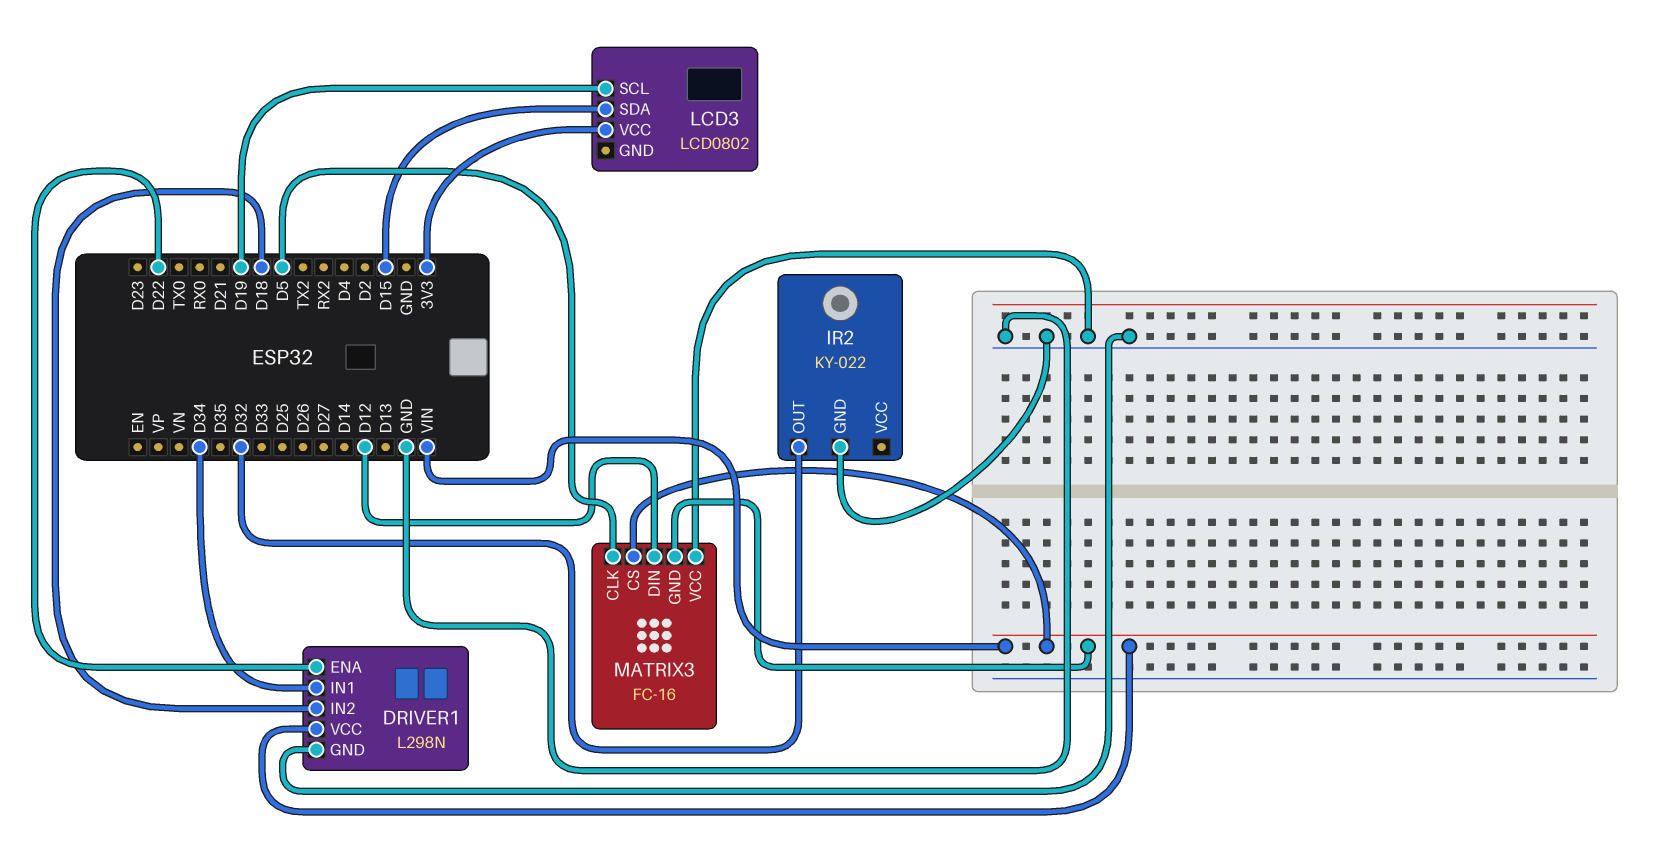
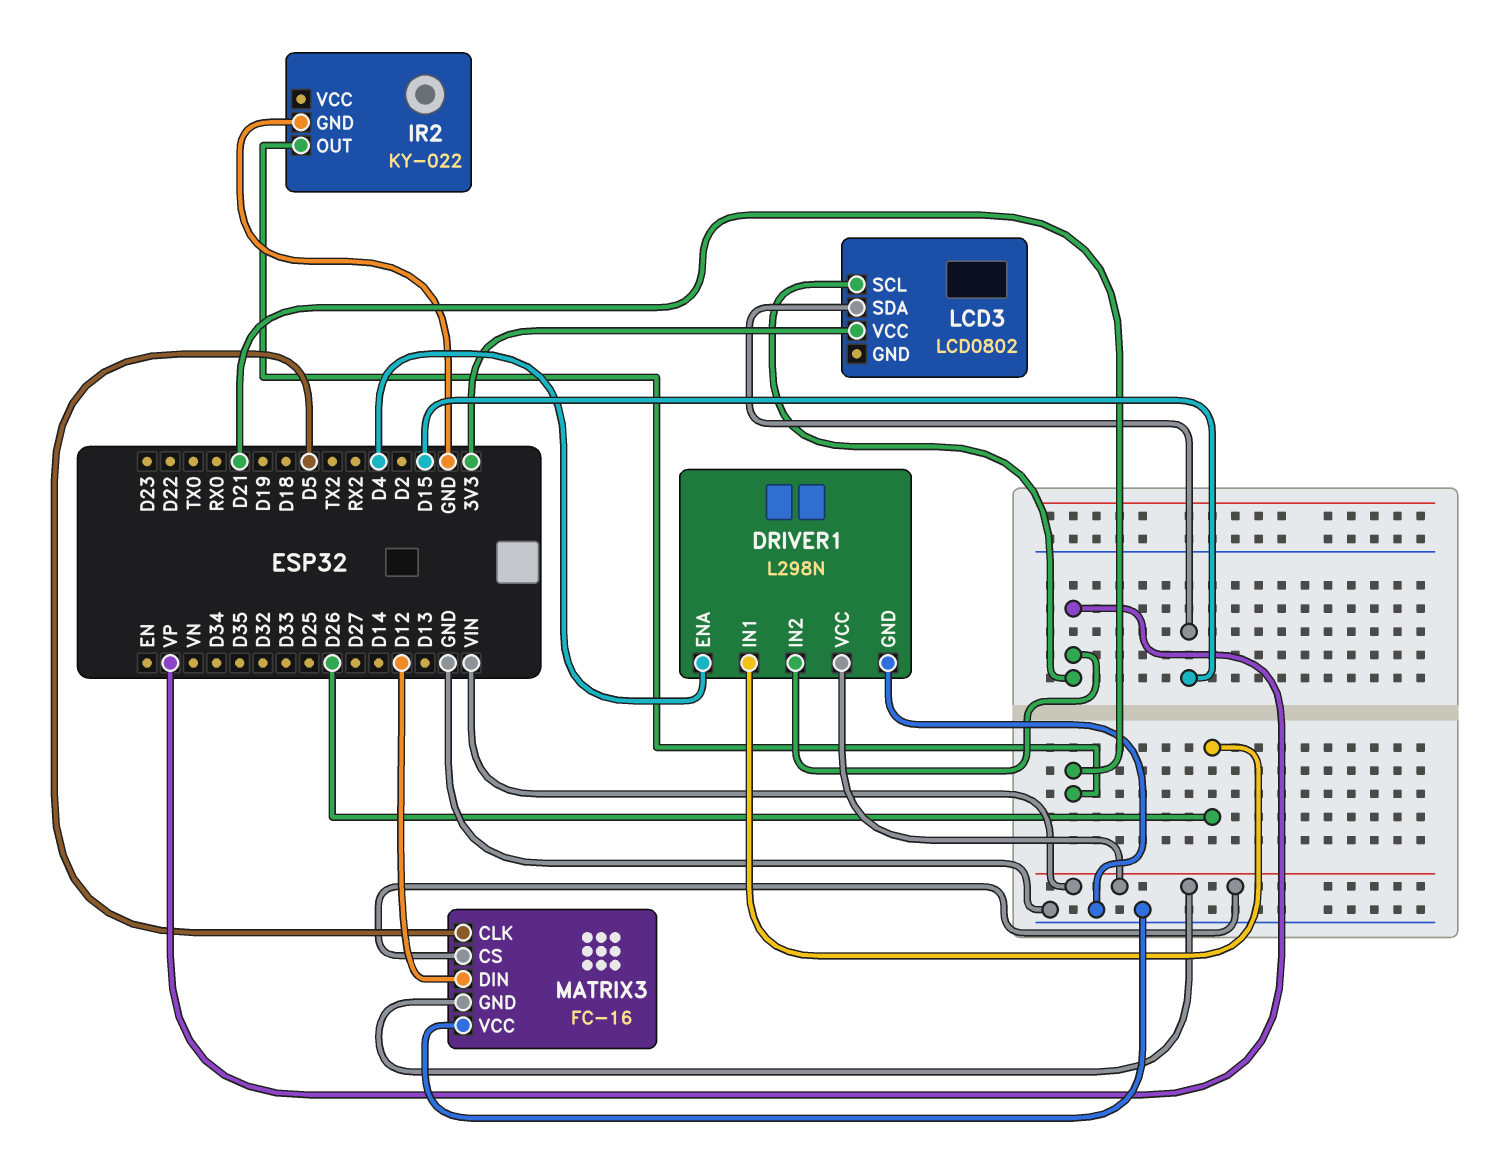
DRIVER1 pin ENA: D22 -> D4
DRIVER1 pin IN1: D34 -> D26
DRIVER1 pin IN2: D18 -> VP
IR2 pin OUT: D32 -> D21
LCD3 pin SCL: D19 -> VP

